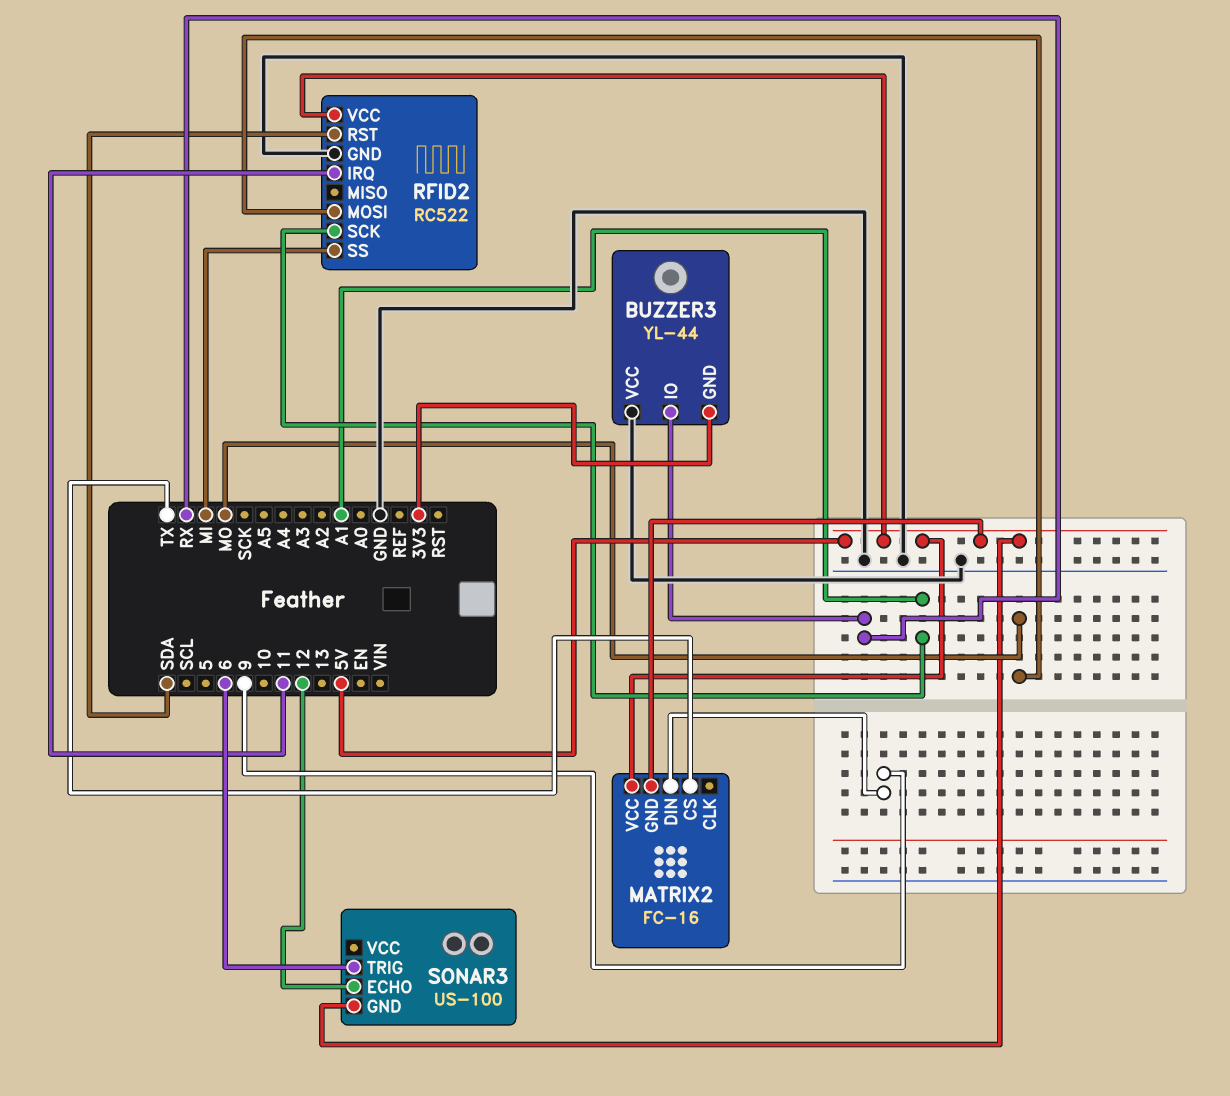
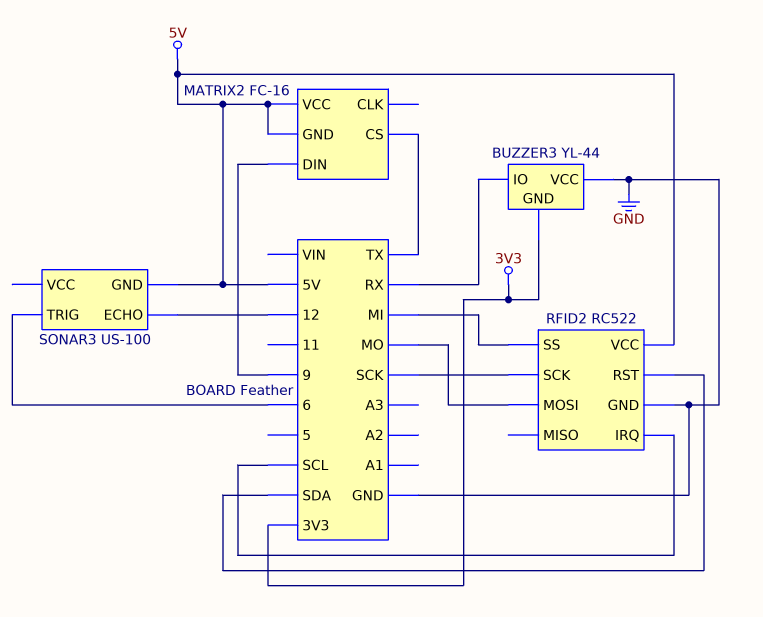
RFID2 pin IRQ: 11 -> SCL
RFID2 pin SCK: A1 -> SCK

